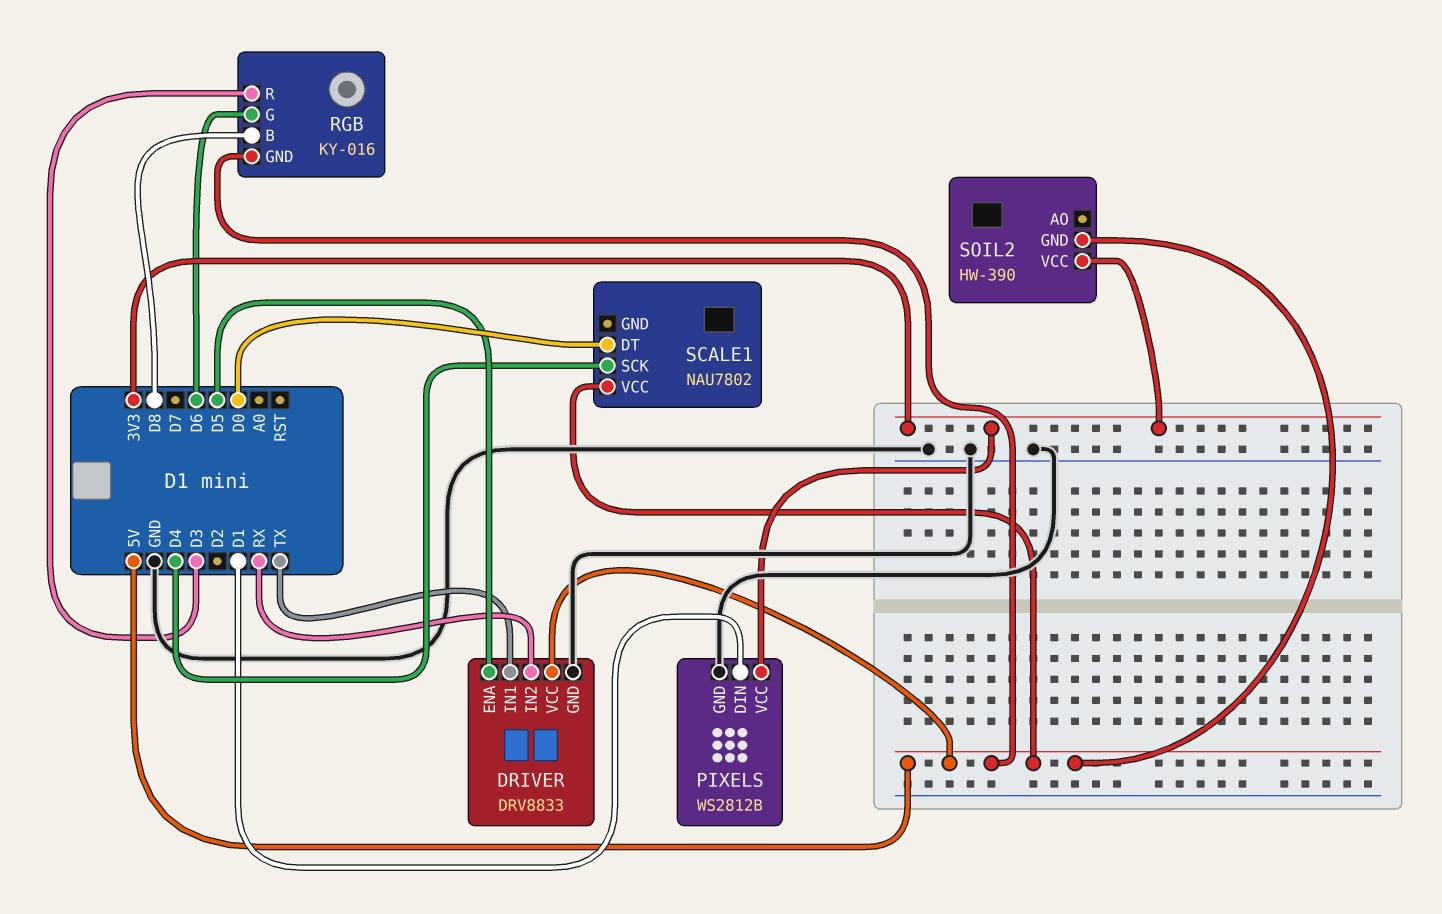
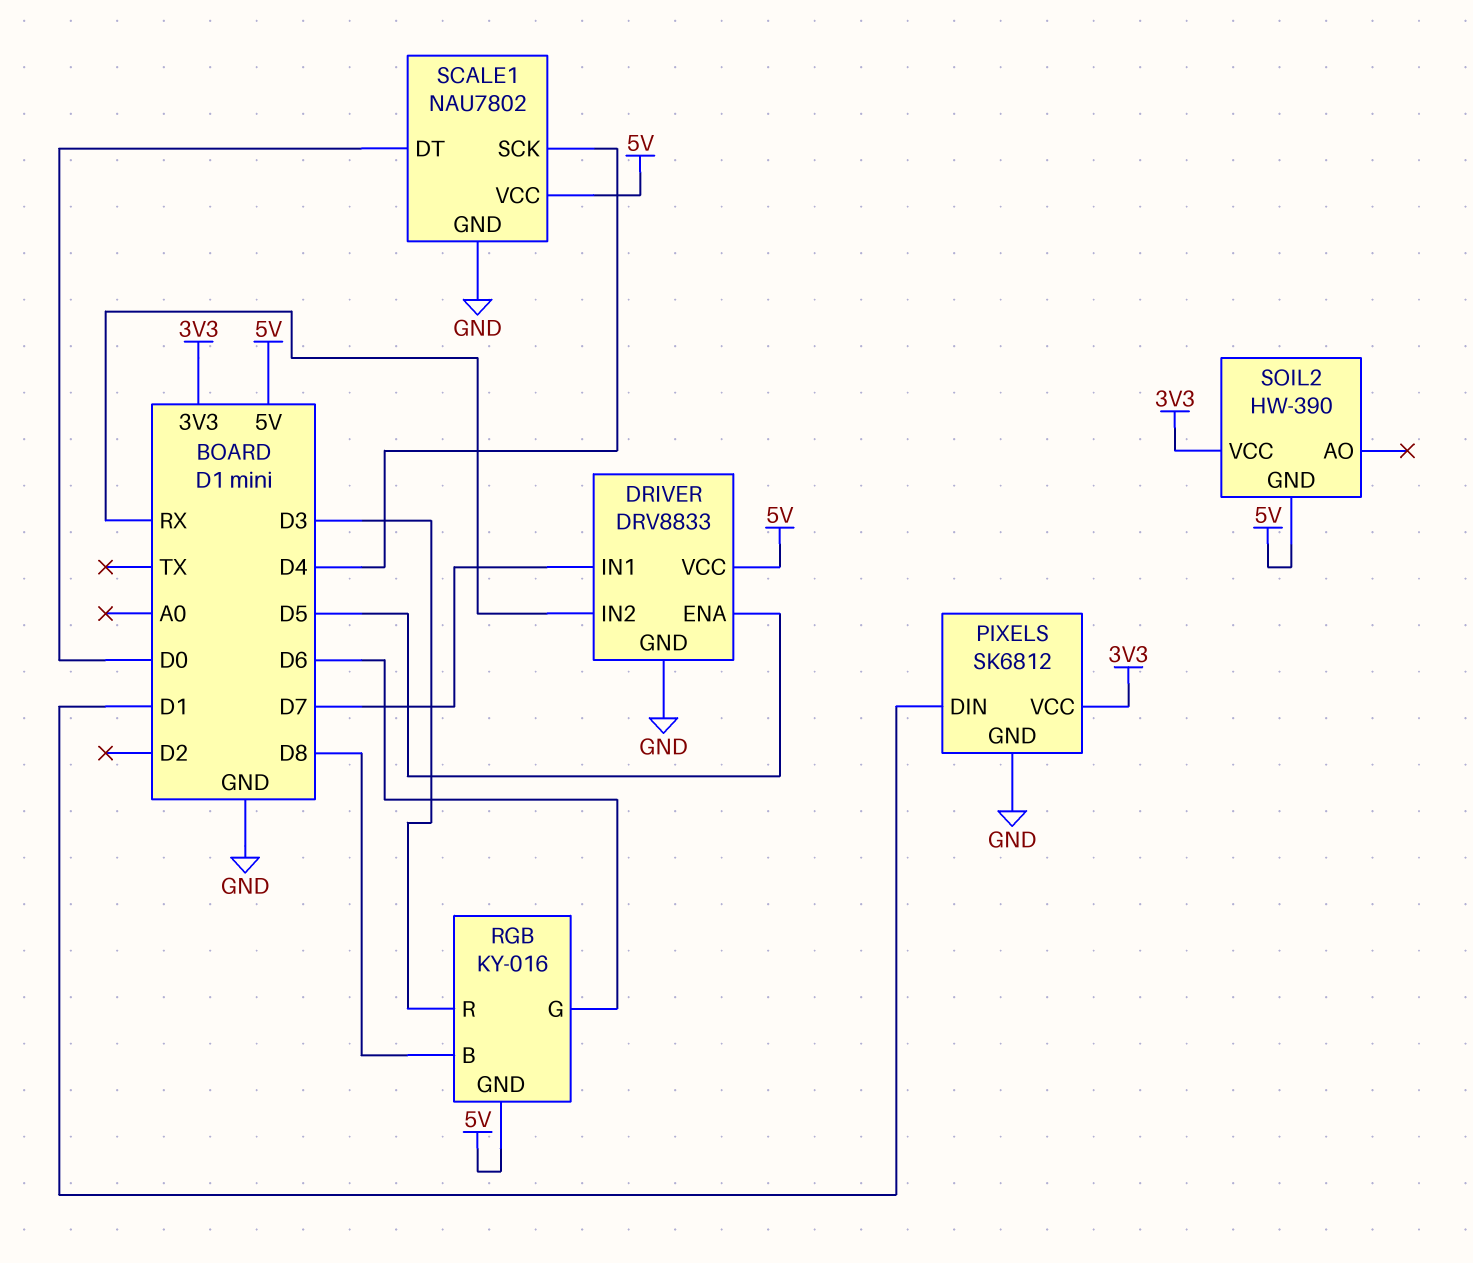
DRIVER pin IN1: TX -> D7
PIXELS: WS2812B -> SK6812
SCALE1 pin GND: none -> GND

